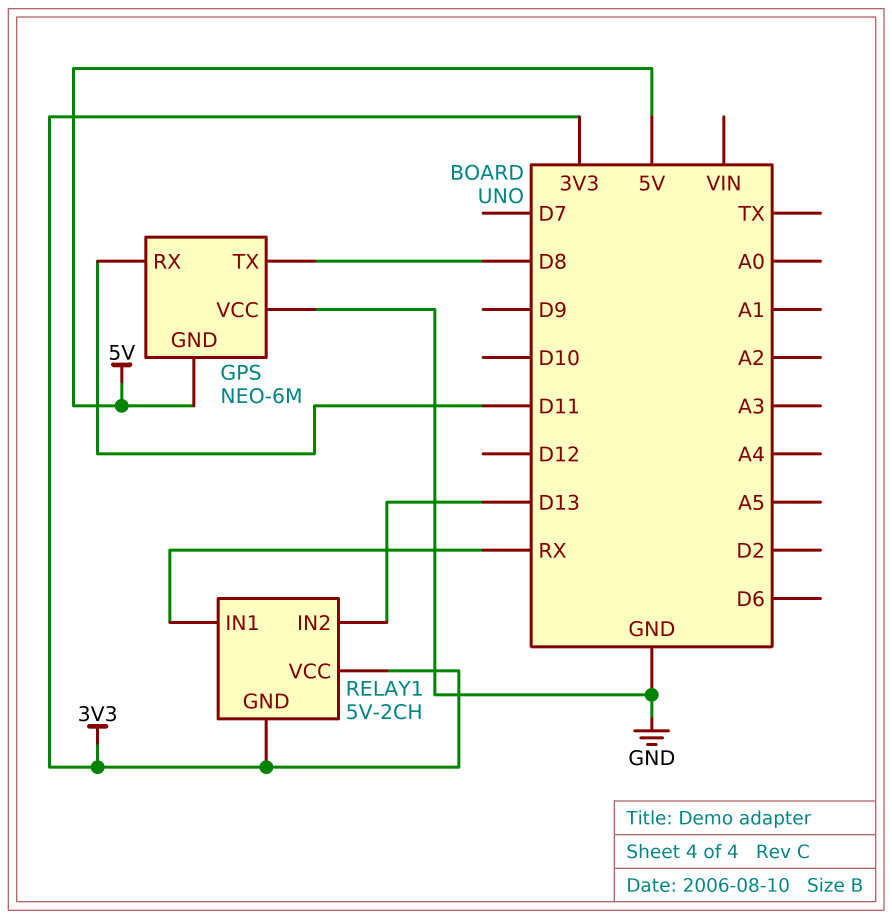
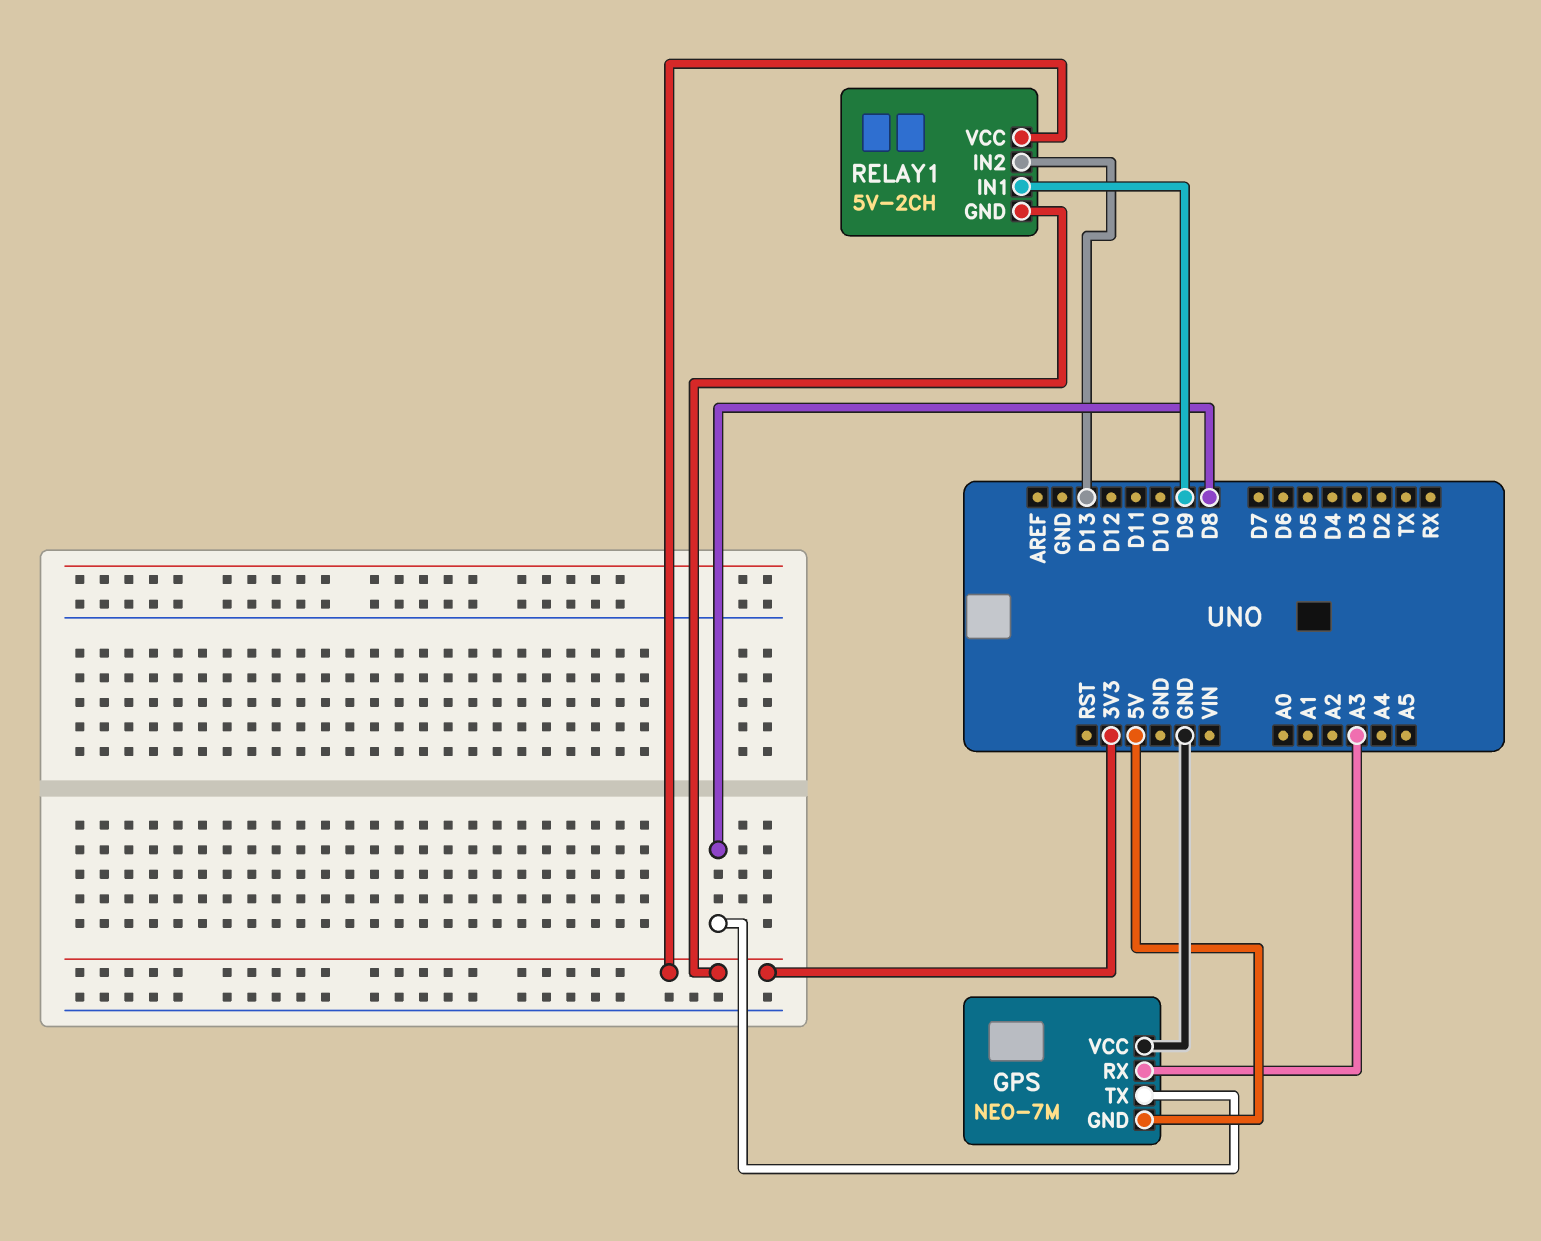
GPS: NEO-6M -> NEO-7M
GPS pin RX: D11 -> A3
RELAY1 pin IN1: RX -> D9

